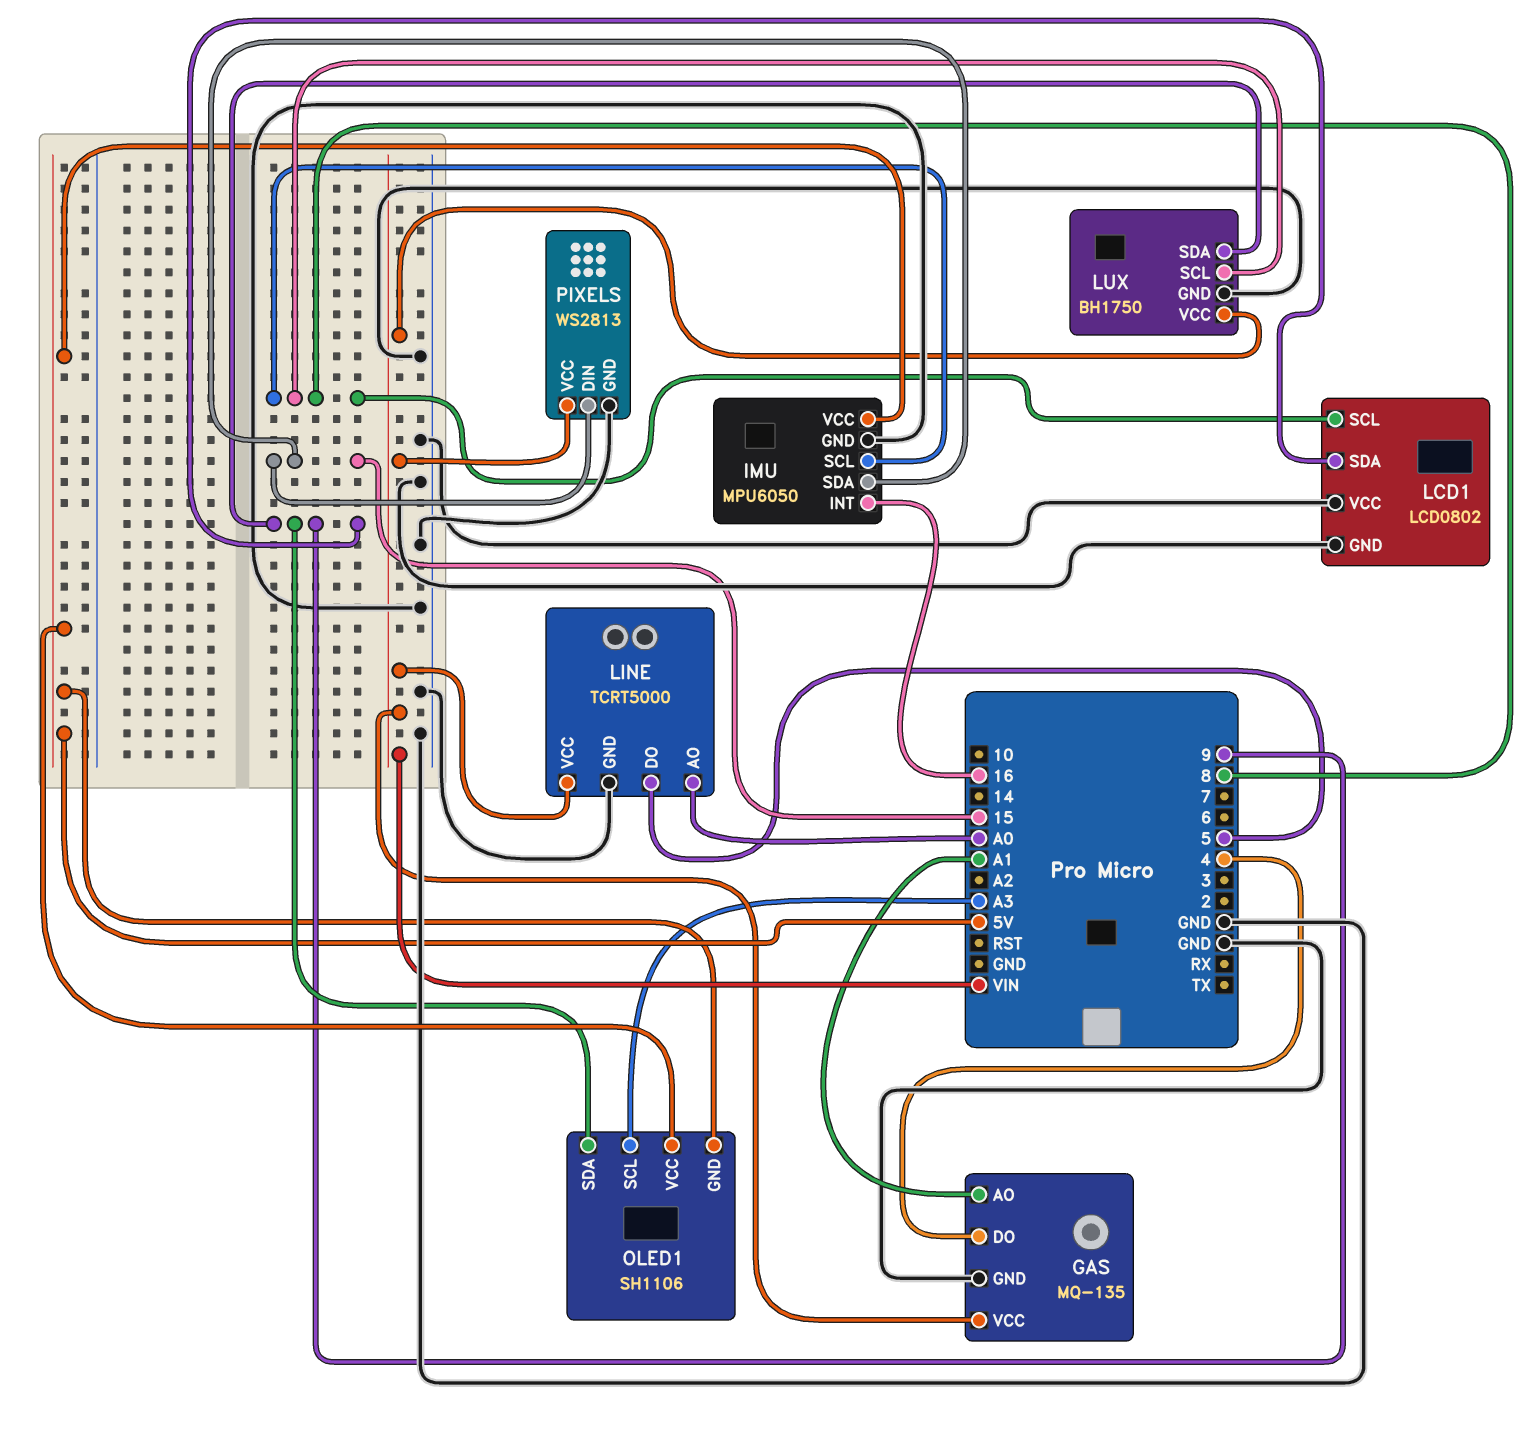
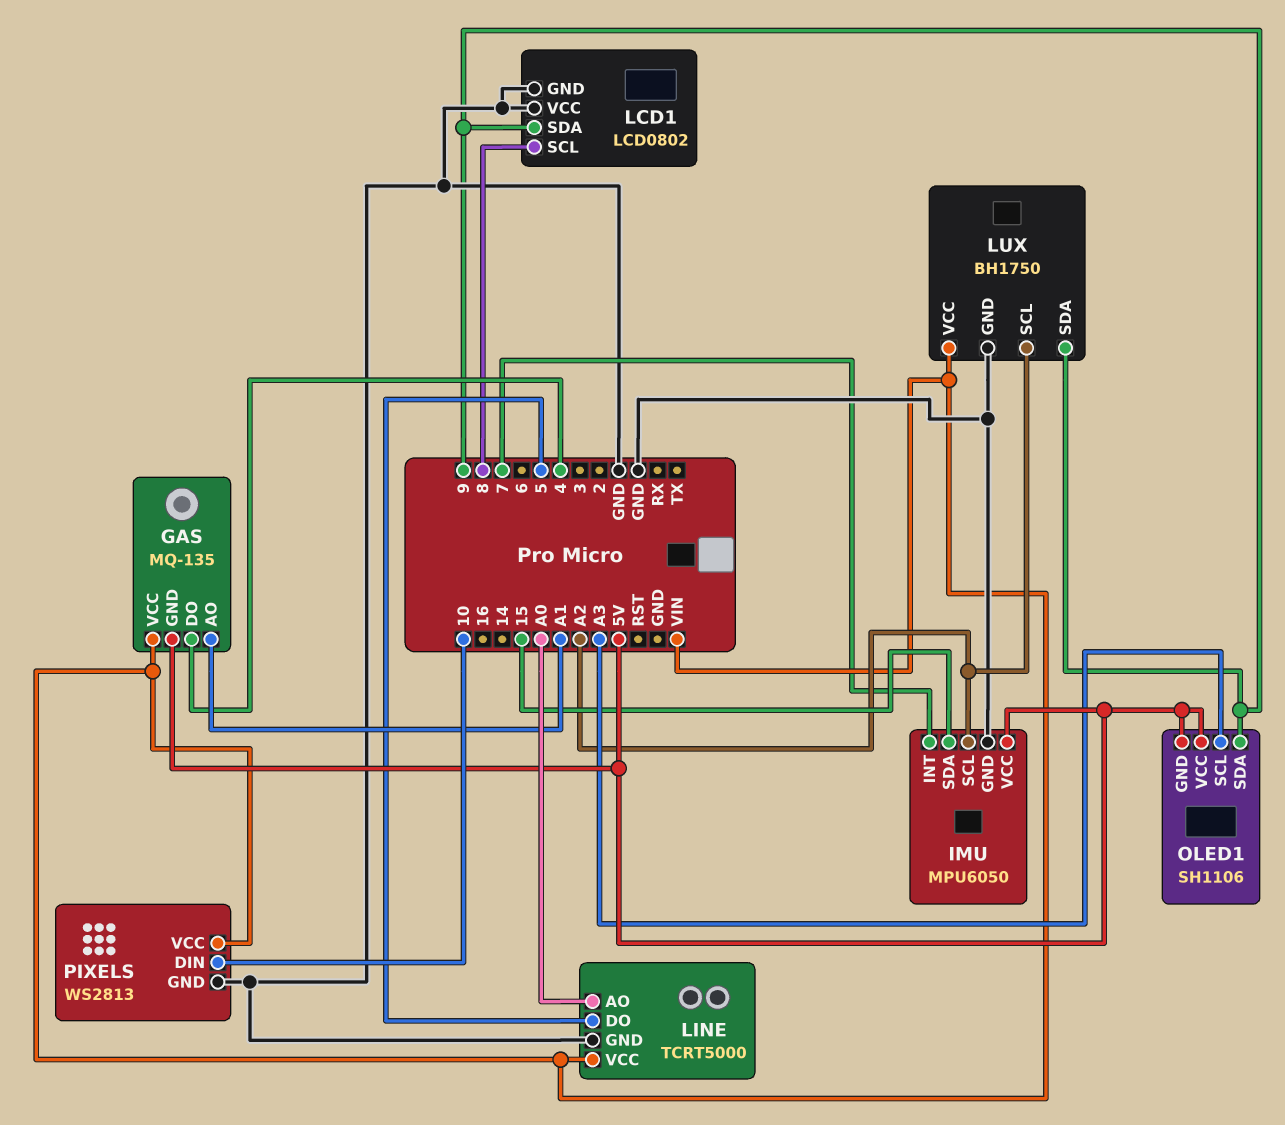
GAS pin GND: GND -> 5V
IMU pin INT: 16 -> 7
IMU pin SCL: 8 -> A2
LUX pin SCL: 8 -> A2
PIXELS pin DIN: 15 -> 10

